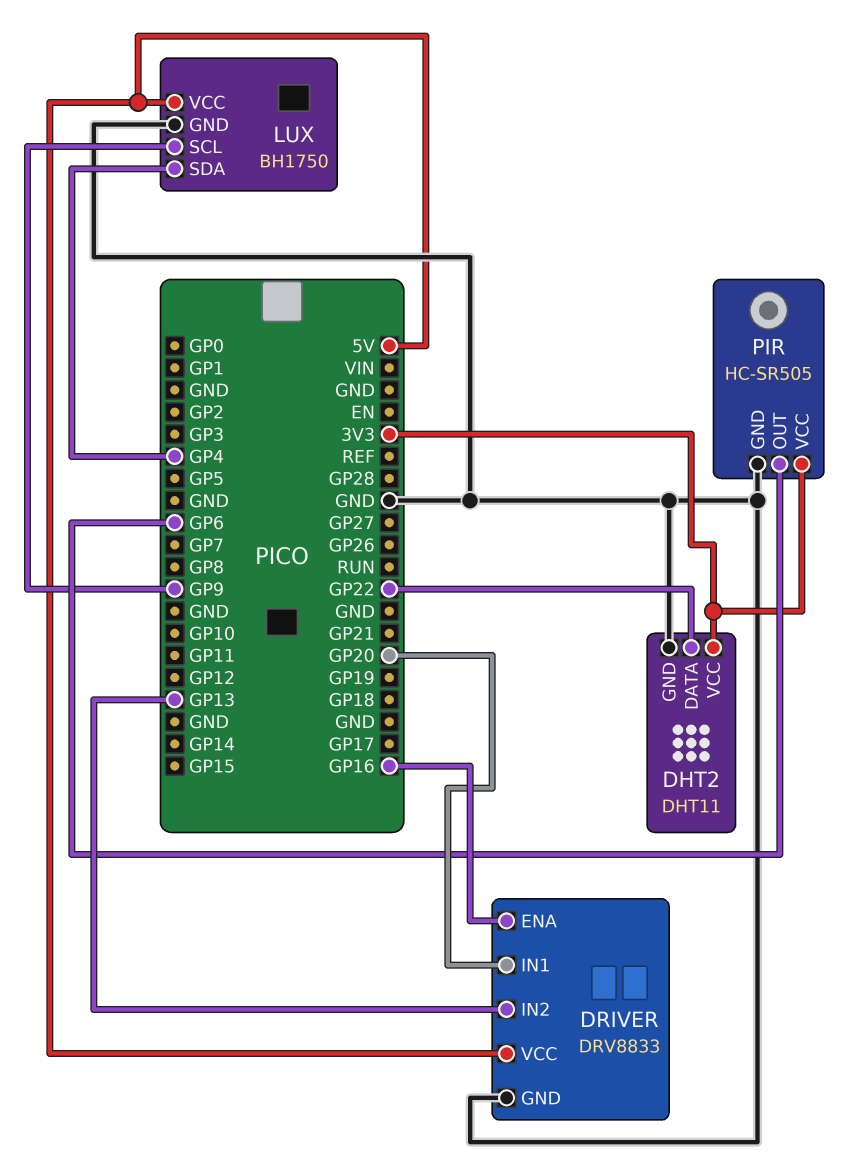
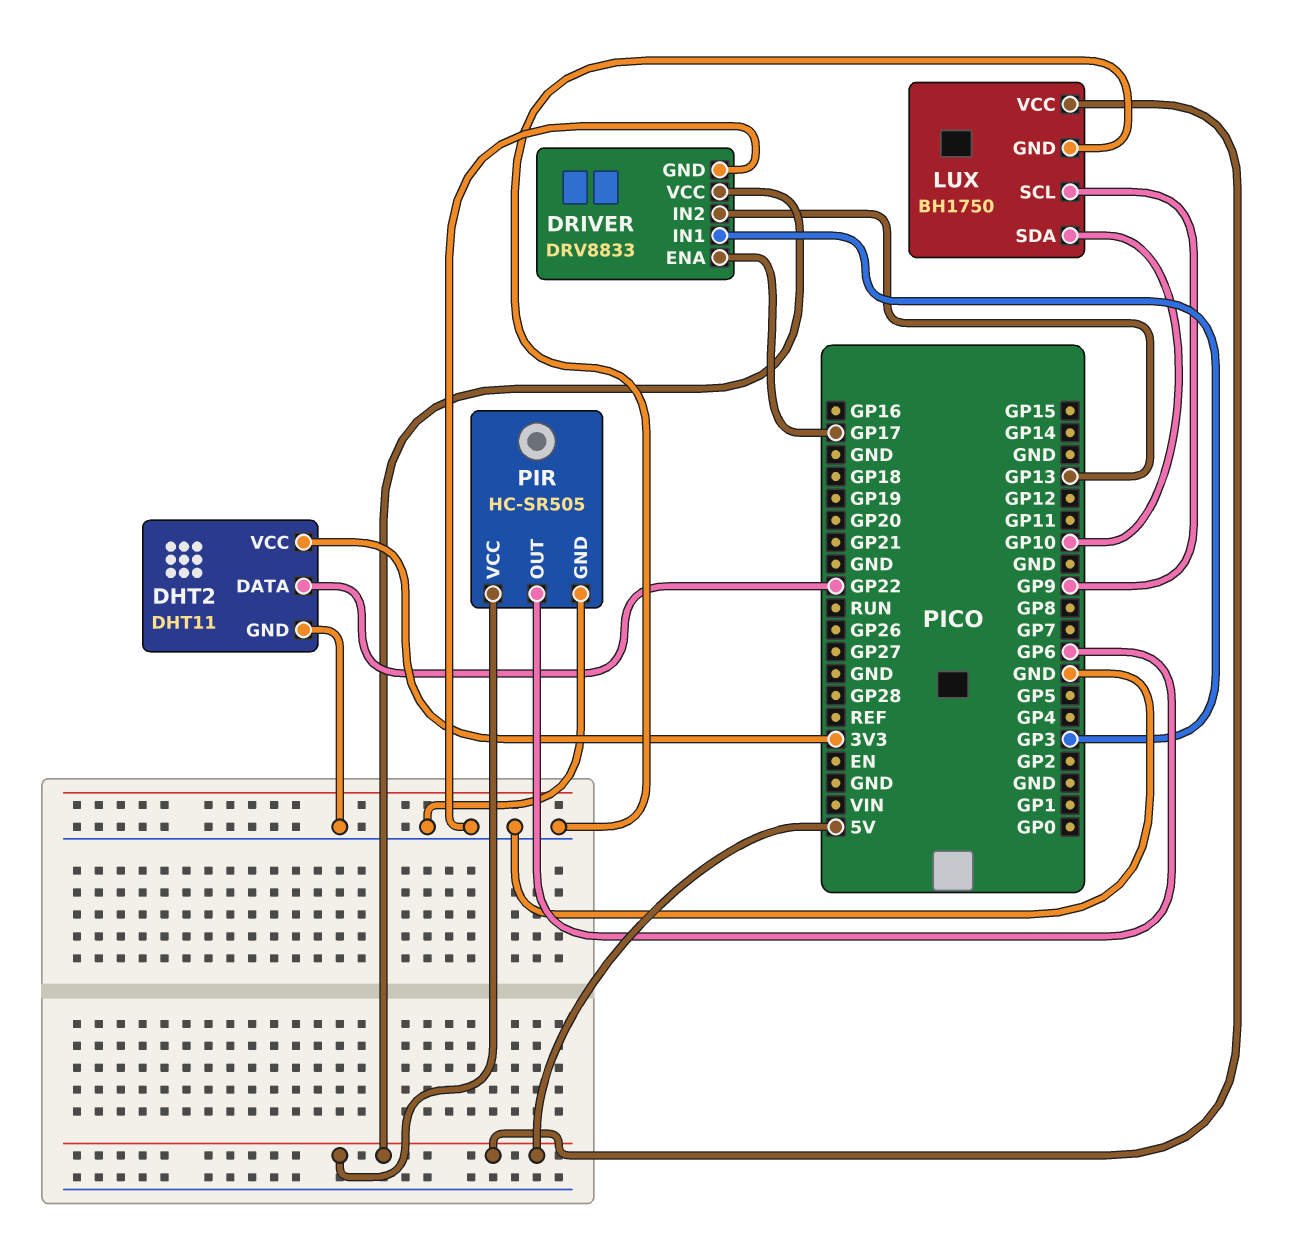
DRIVER pin ENA: GP16 -> GP17
DRIVER pin IN1: GP20 -> GP3
LUX pin SDA: GP4 -> GP10
PIR pin VCC: 3V3 -> 5V

